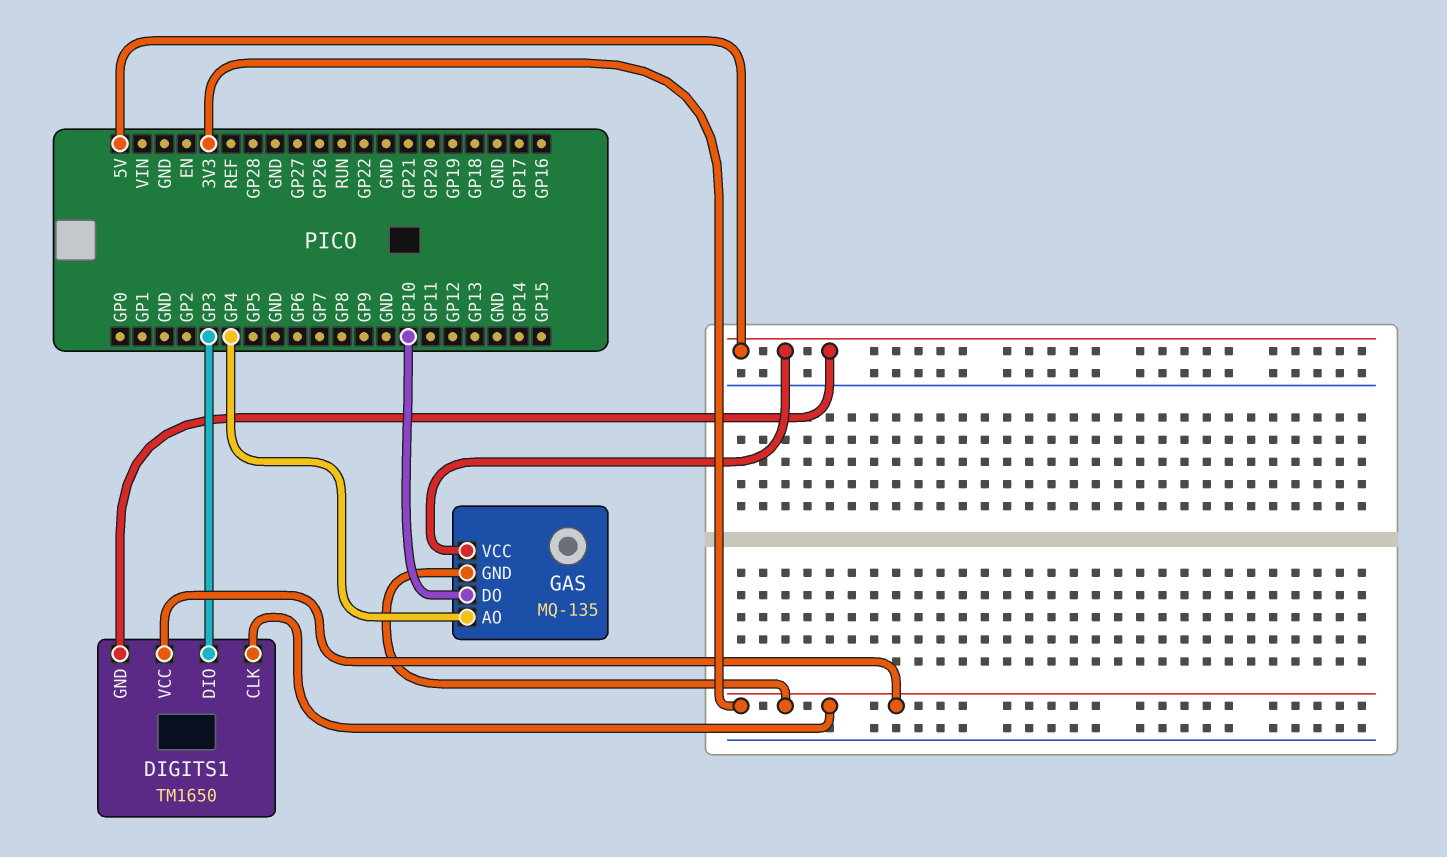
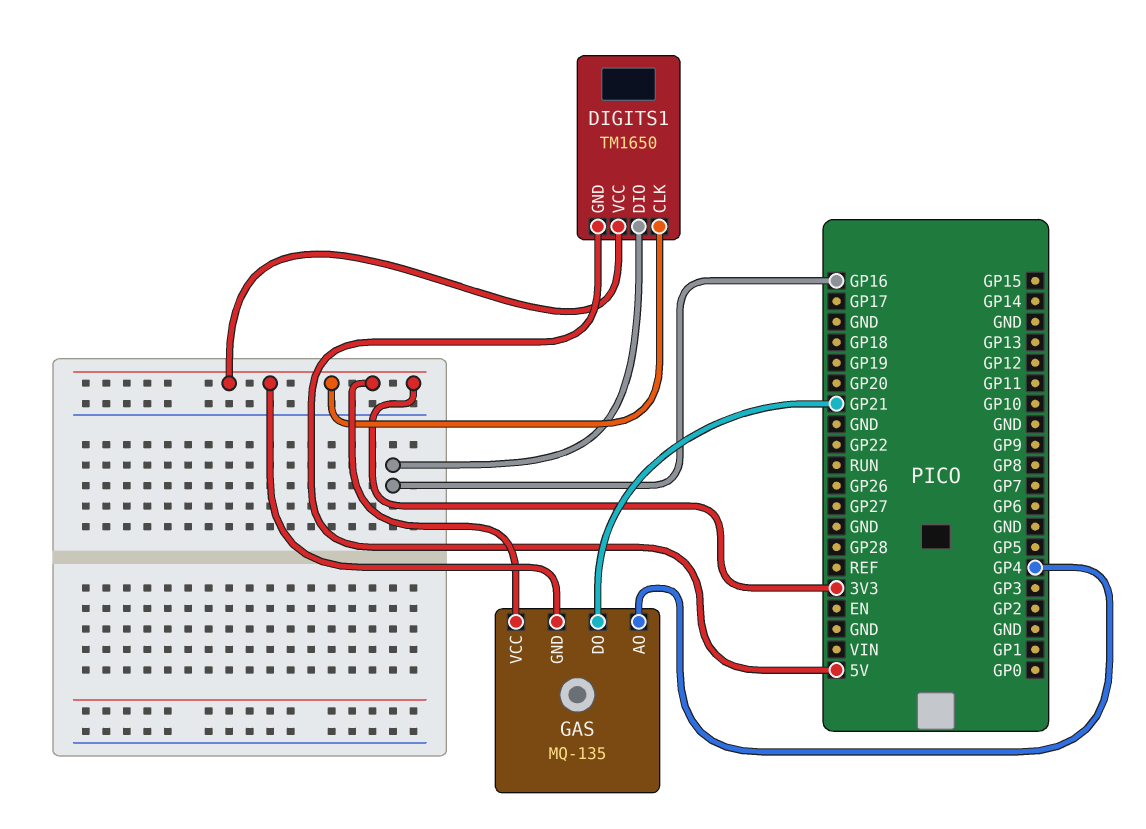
DIGITS1 pin DIO: GP3 -> GP16
GAS pin DO: GP10 -> GP21
GAS pin VCC: 5V -> 3V3

